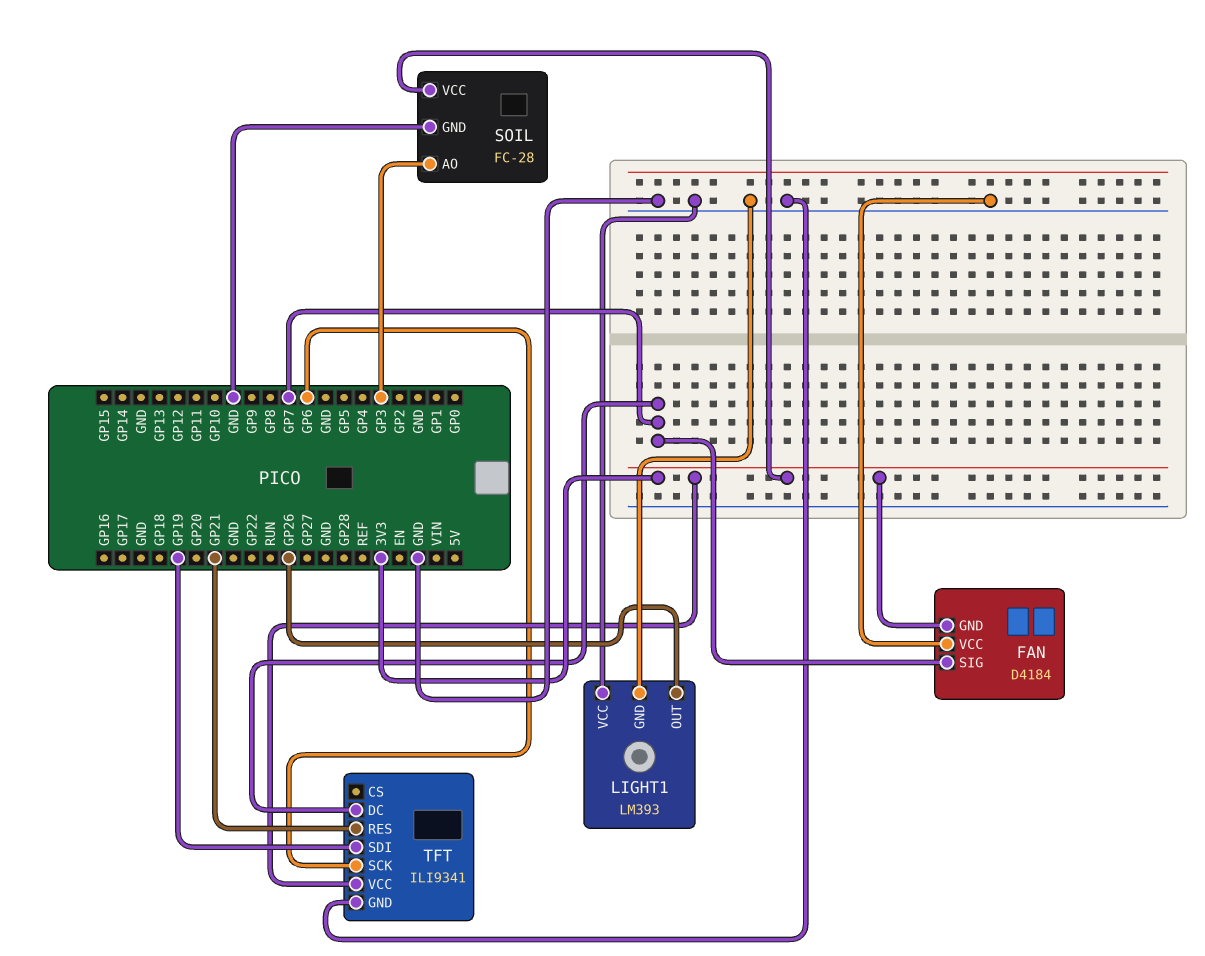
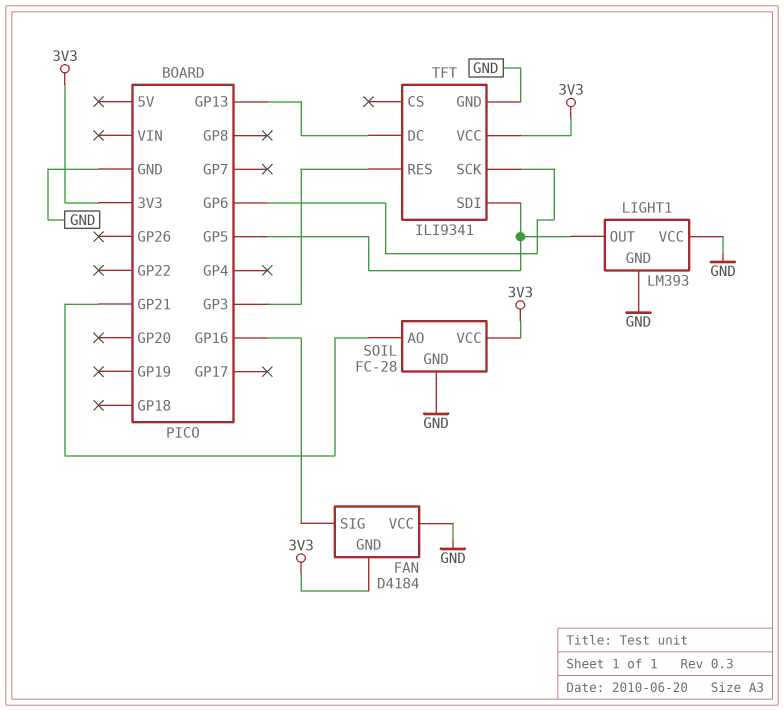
FAN pin SIG: GP7 -> GP16
LIGHT1 pin OUT: GP26 -> GP5
SOIL pin AO: GP3 -> GP21
TFT pin DC: GP7 -> GP13
TFT pin RES: GP21 -> GP3
TFT pin SDI: GP19 -> GP5

